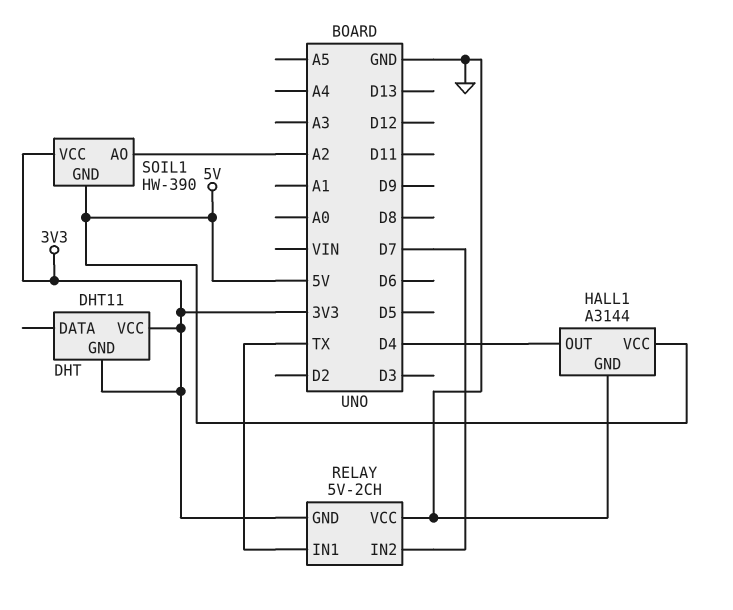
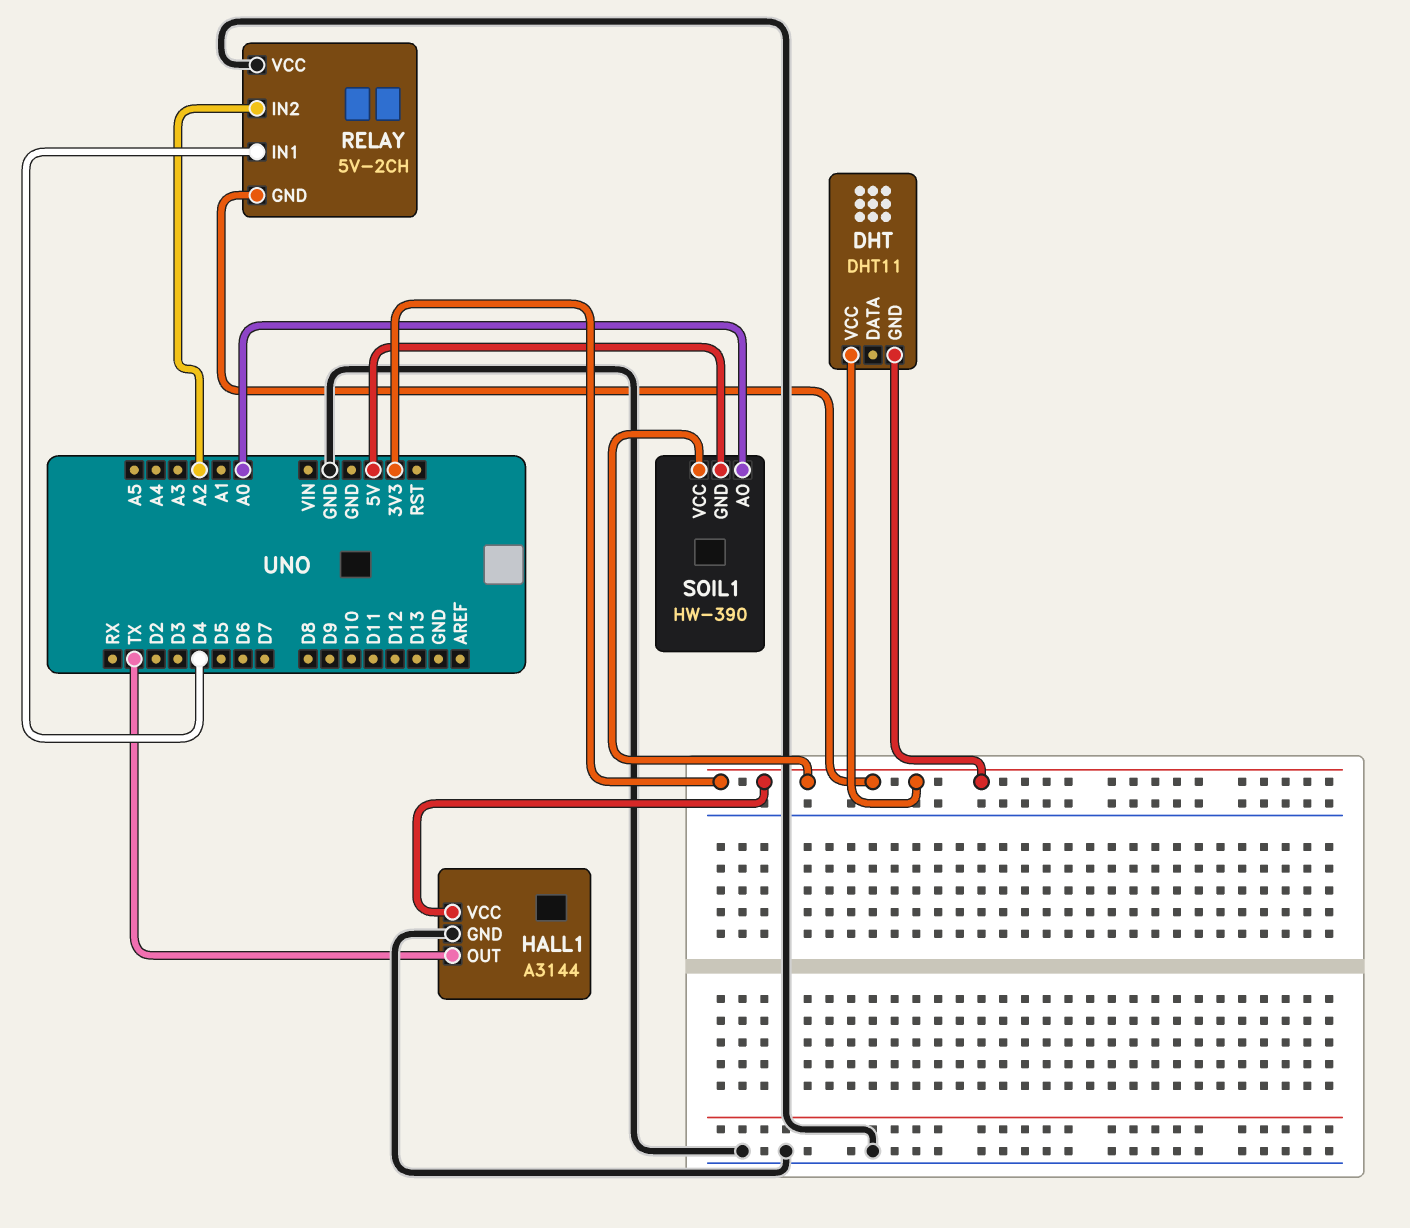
HALL1 pin OUT: D4 -> TX
HALL1 pin VCC: 5V -> 3V3
RELAY pin IN1: TX -> D4
RELAY pin IN2: D7 -> A2
SOIL1 pin AO: A2 -> A0

